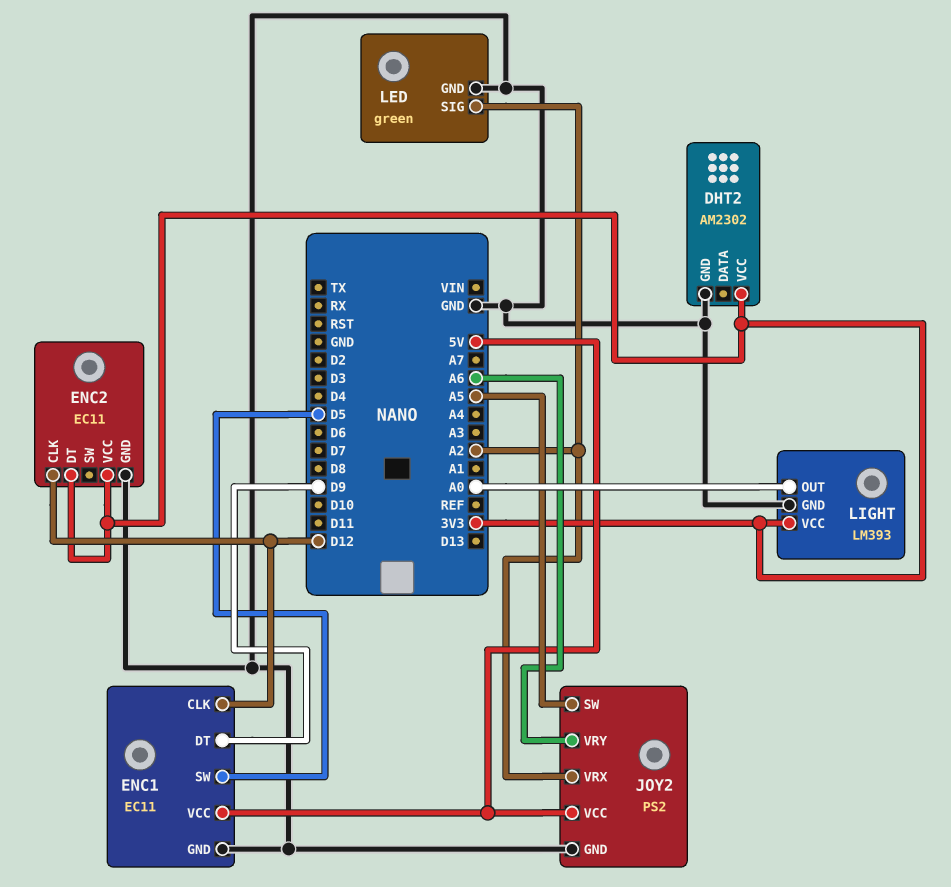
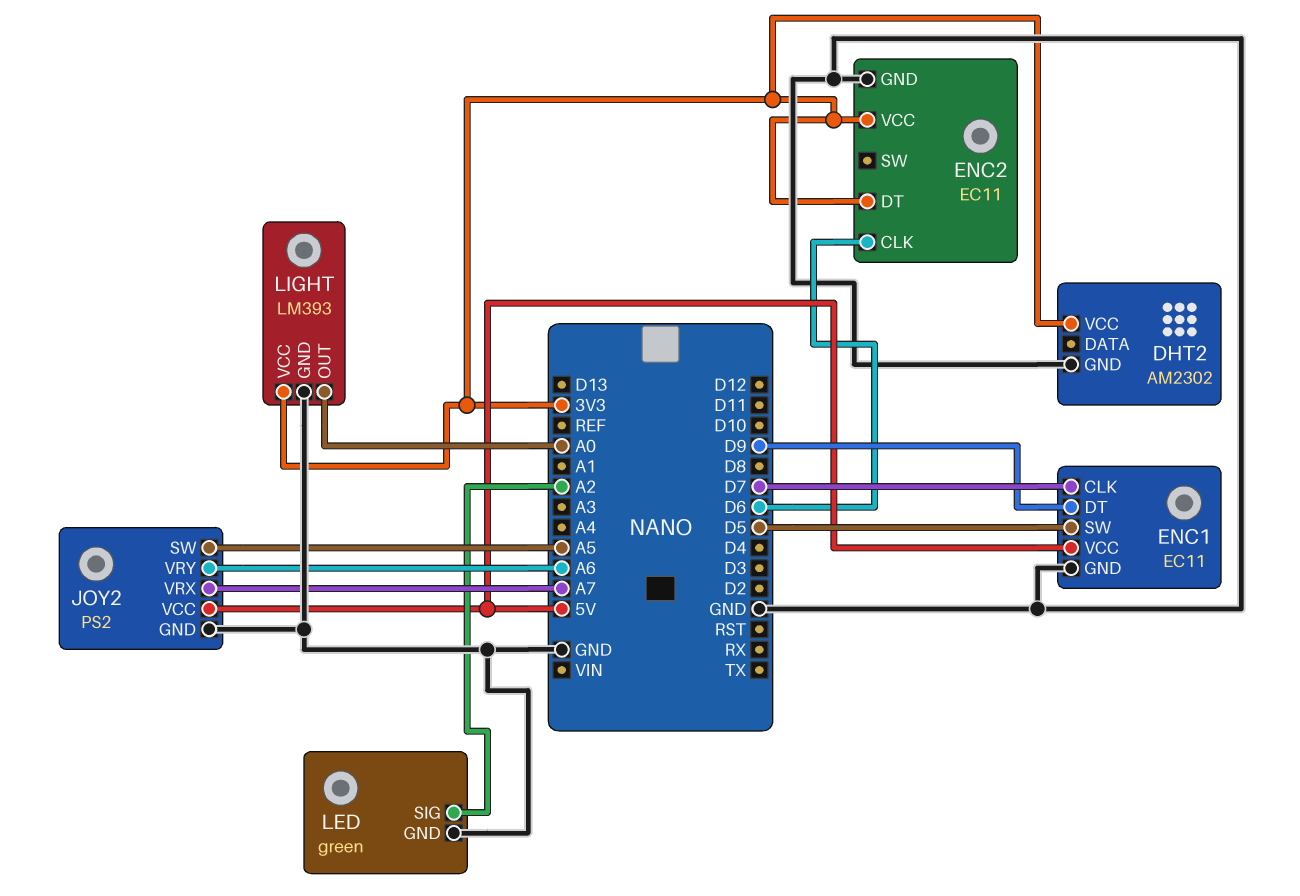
ENC1 pin CLK: D12 -> D7
ENC2 pin CLK: D12 -> D6
JOY2 pin VRX: A2 -> A7

